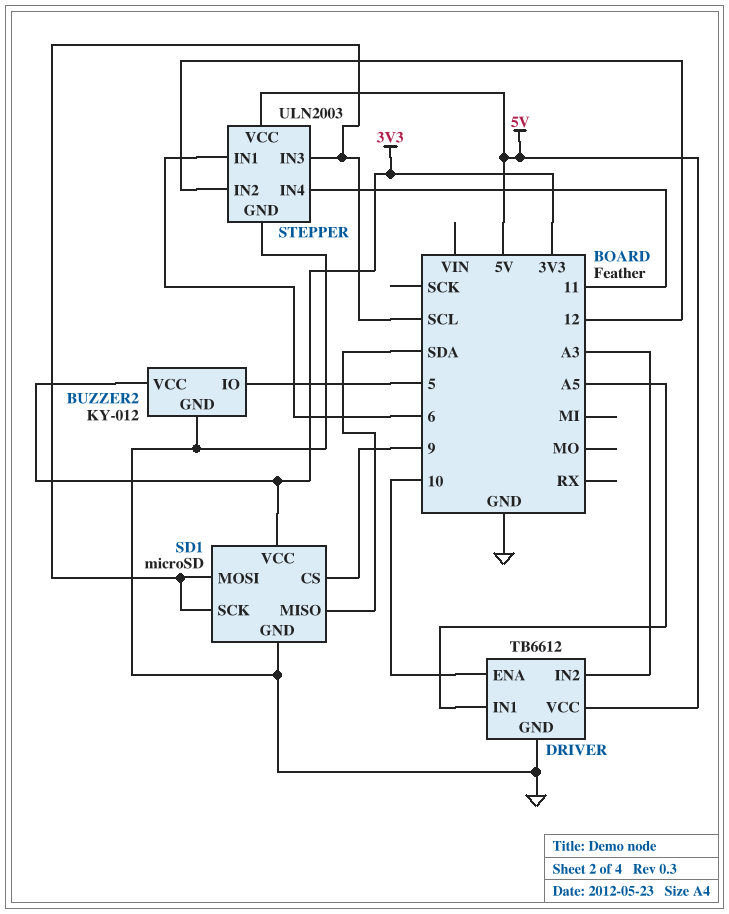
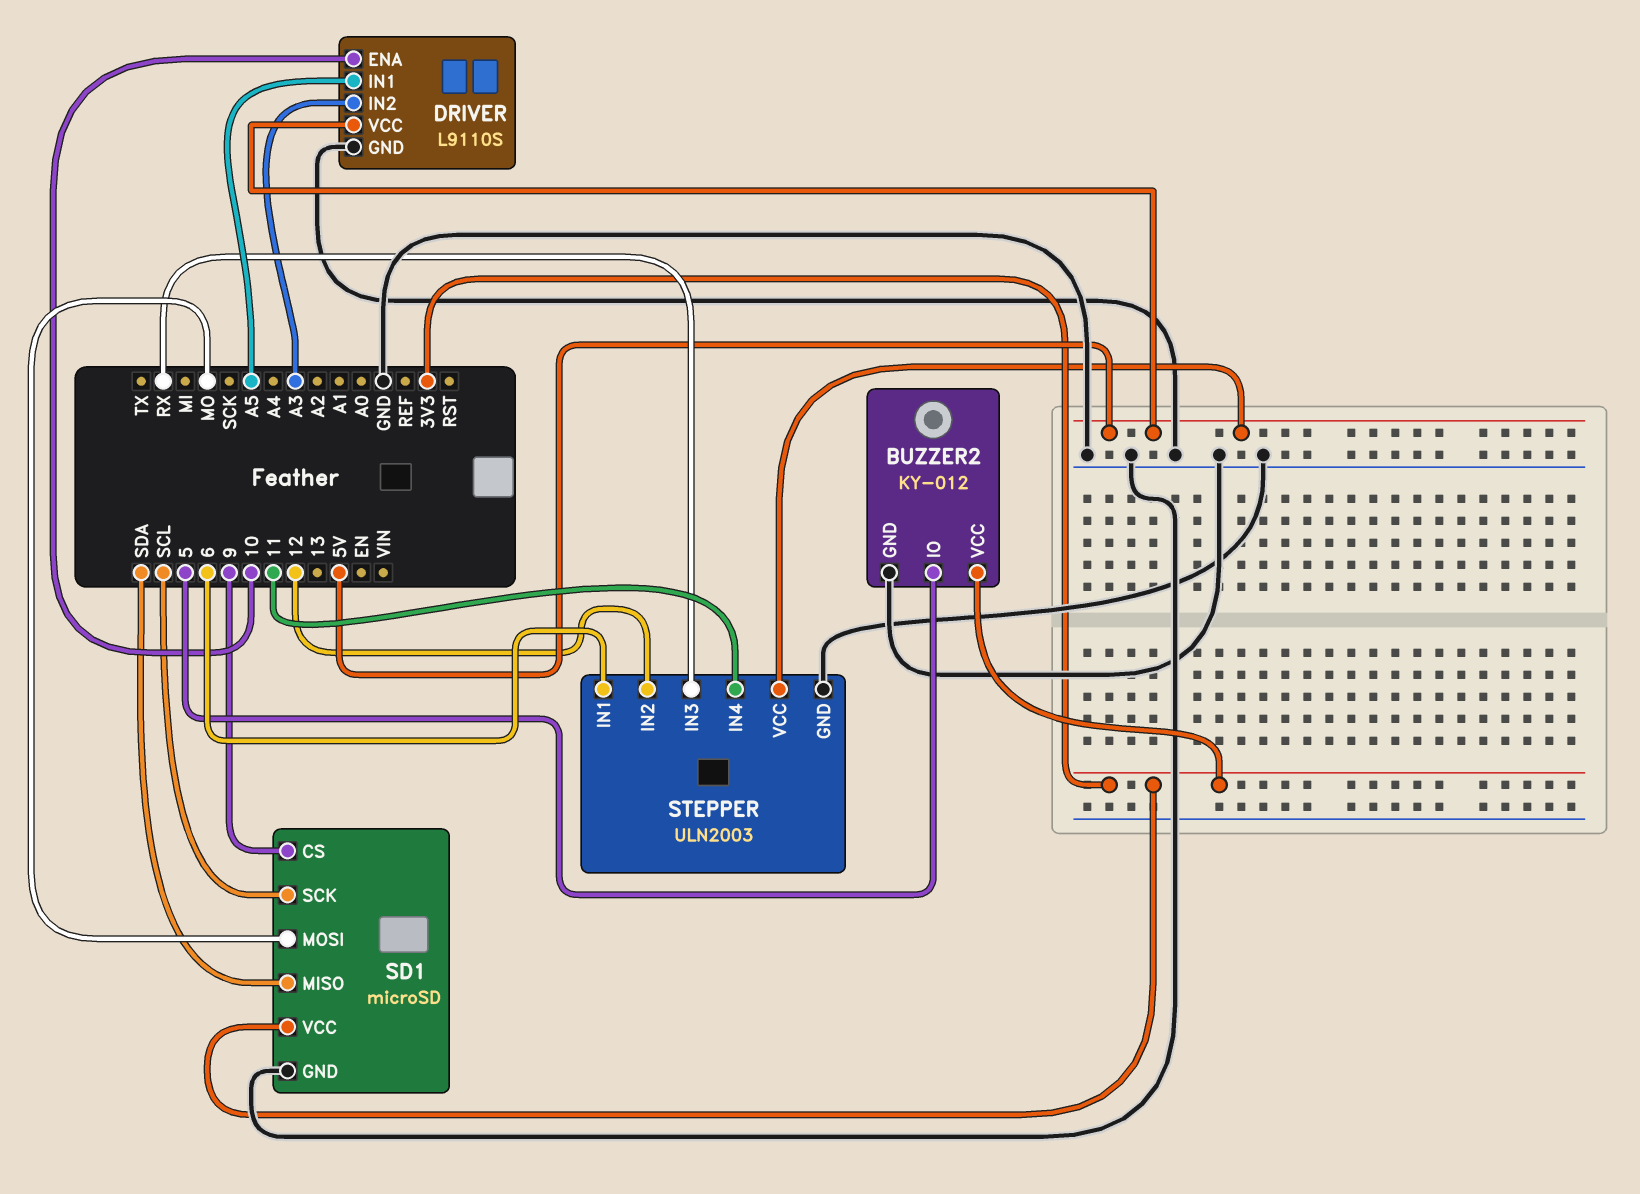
DRIVER: TB6612 -> L9110S
SD1 pin MOSI: SCL -> MO
STEPPER pin IN3: SCL -> RX

